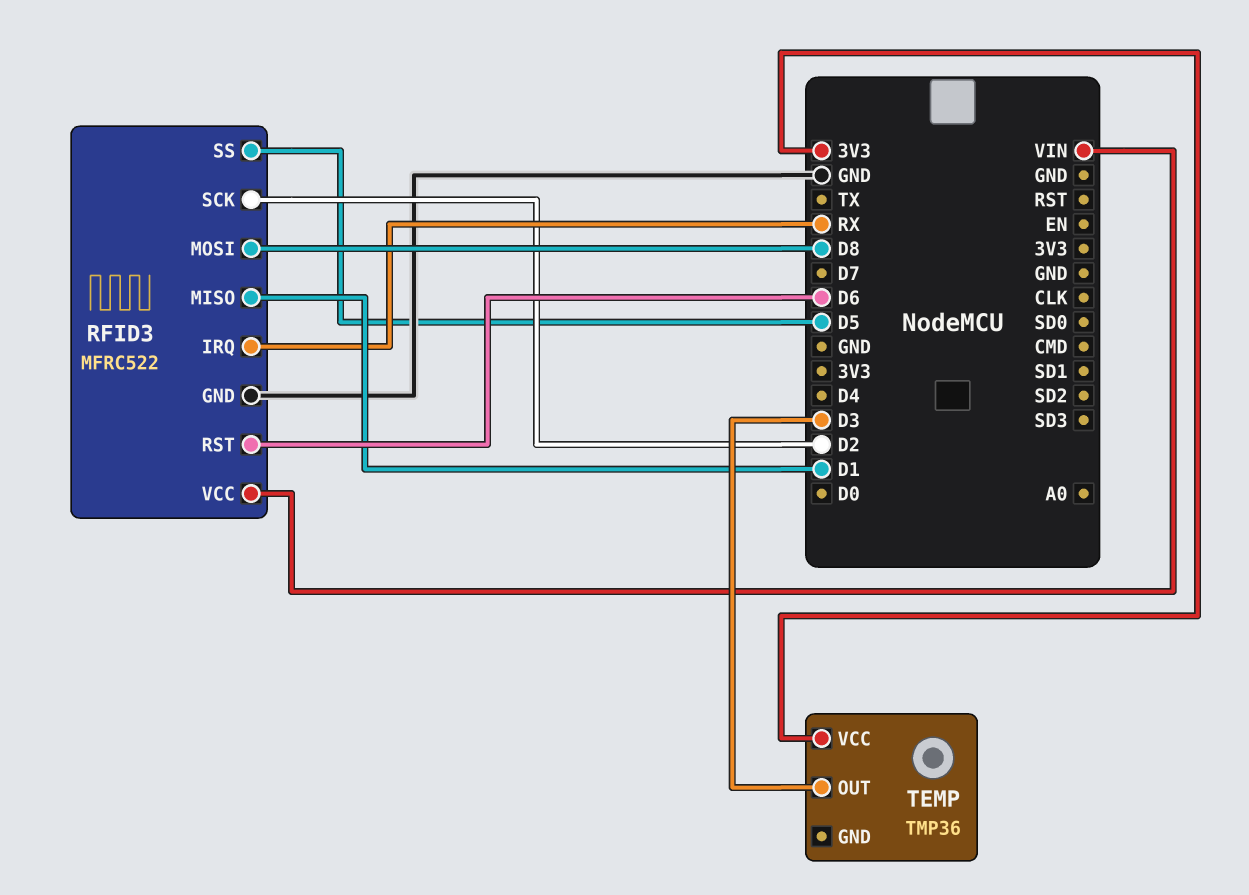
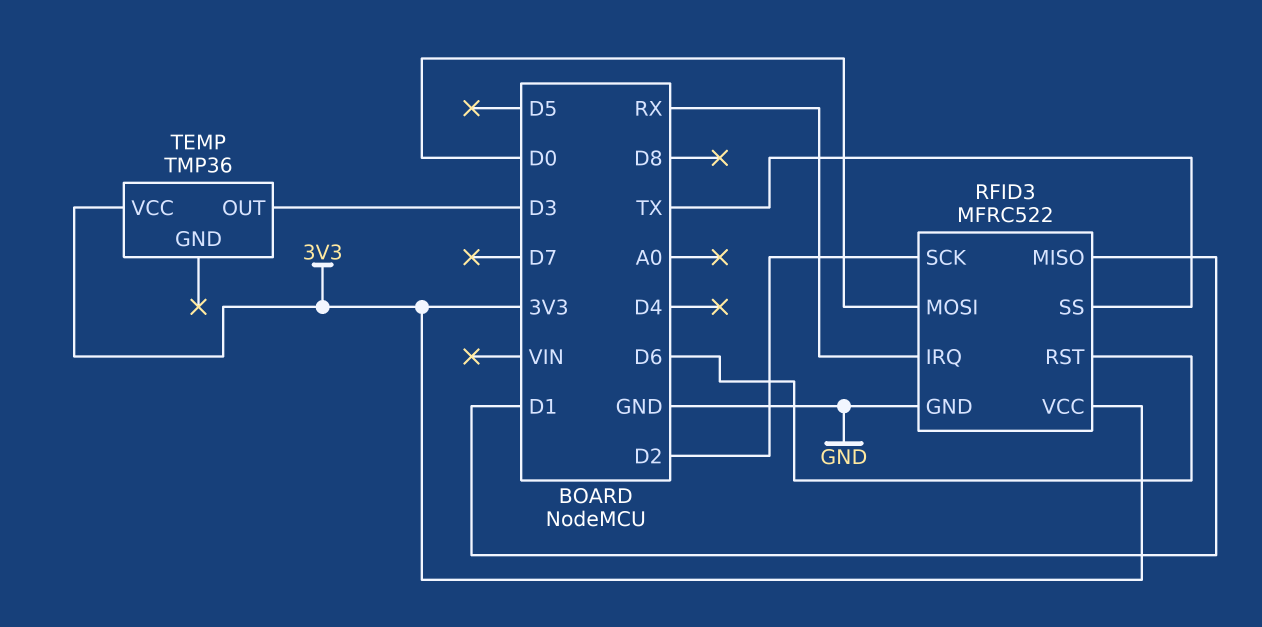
RFID3 pin MOSI: D8 -> D0
RFID3 pin SS: D5 -> TX
RFID3 pin VCC: VIN -> 3V3

